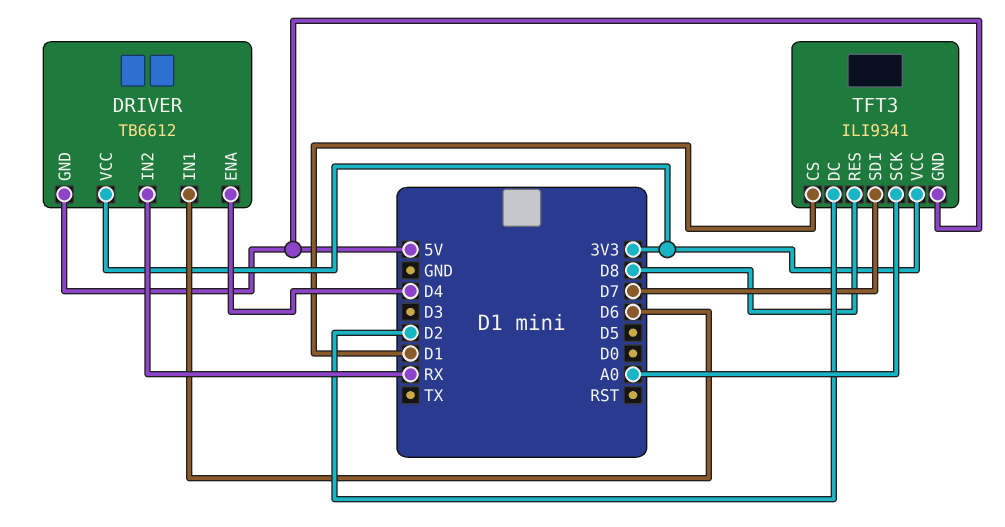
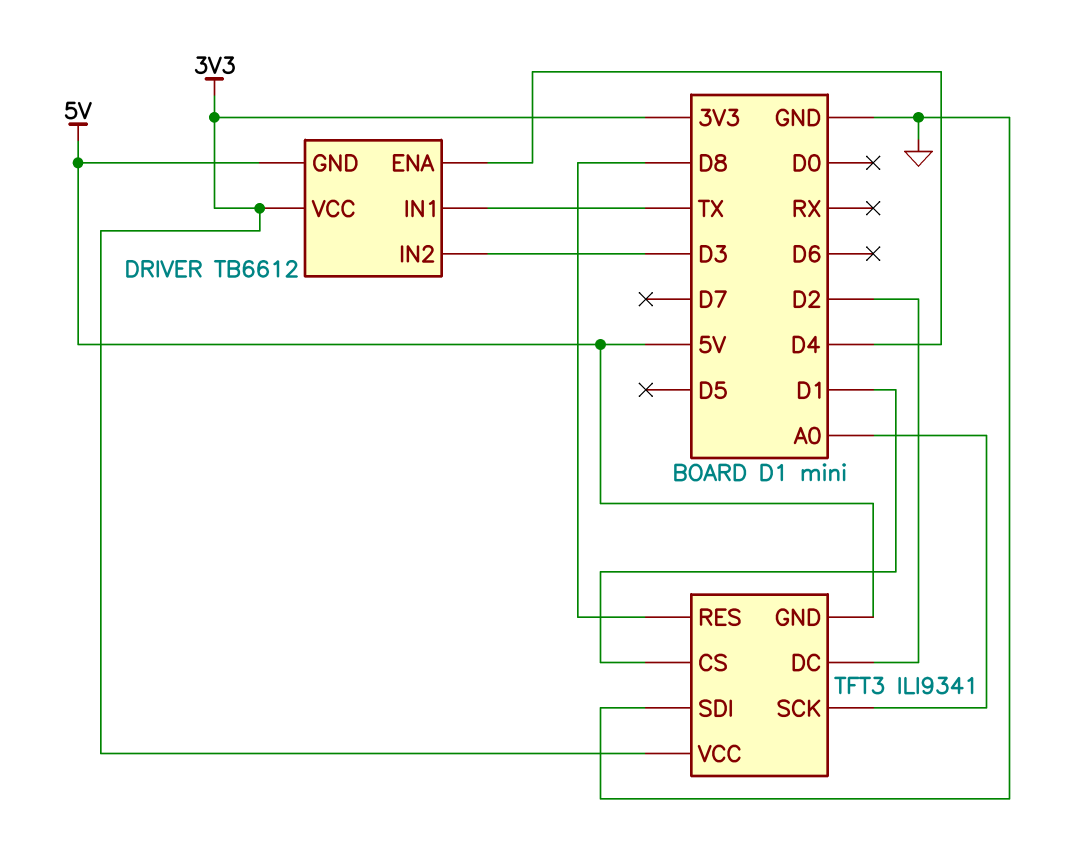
DRIVER pin IN1: D6 -> TX
DRIVER pin IN2: RX -> D3
TFT3 pin SDI: D7 -> GND

